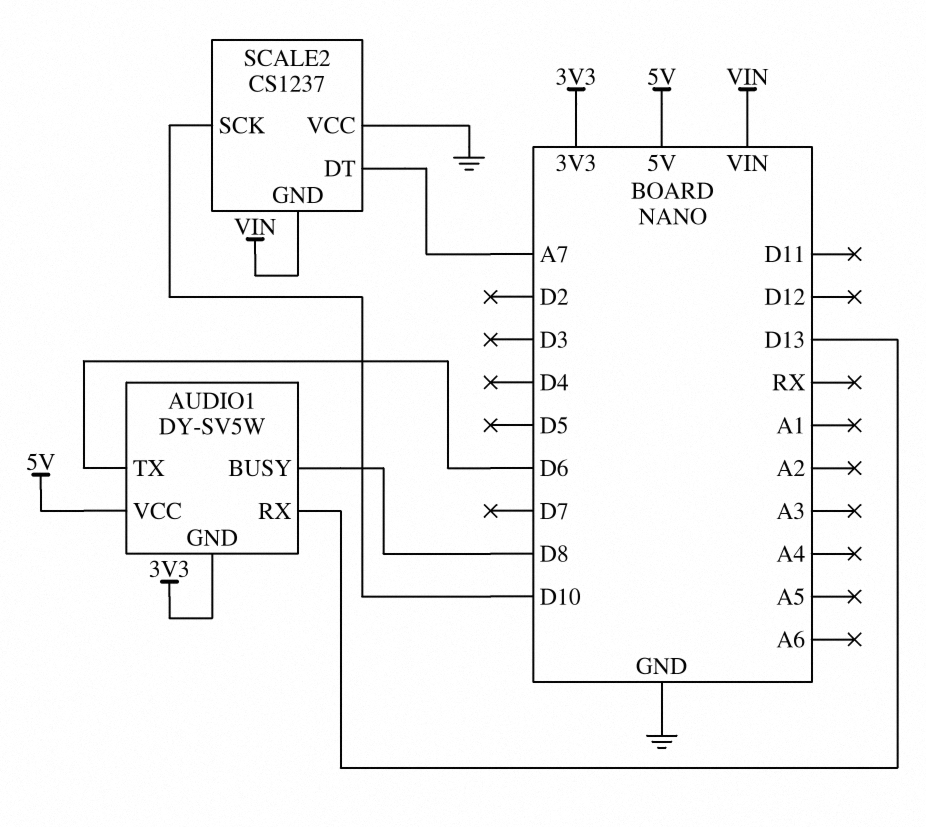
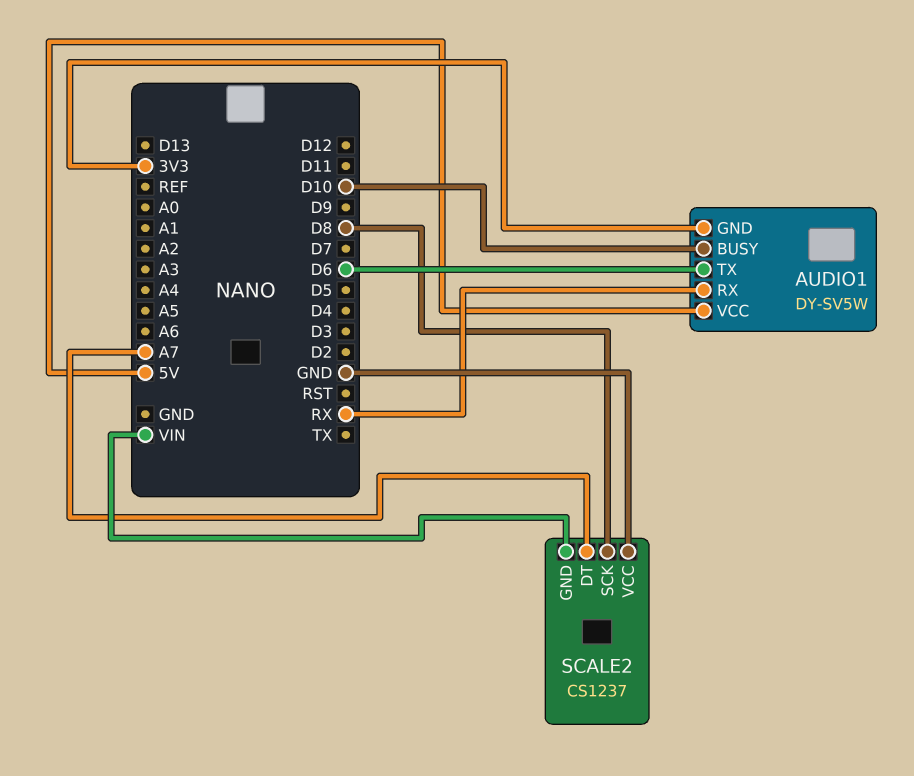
AUDIO1 pin BUSY: D8 -> D10
AUDIO1 pin RX: D13 -> RX
SCALE2 pin SCK: D10 -> D8

